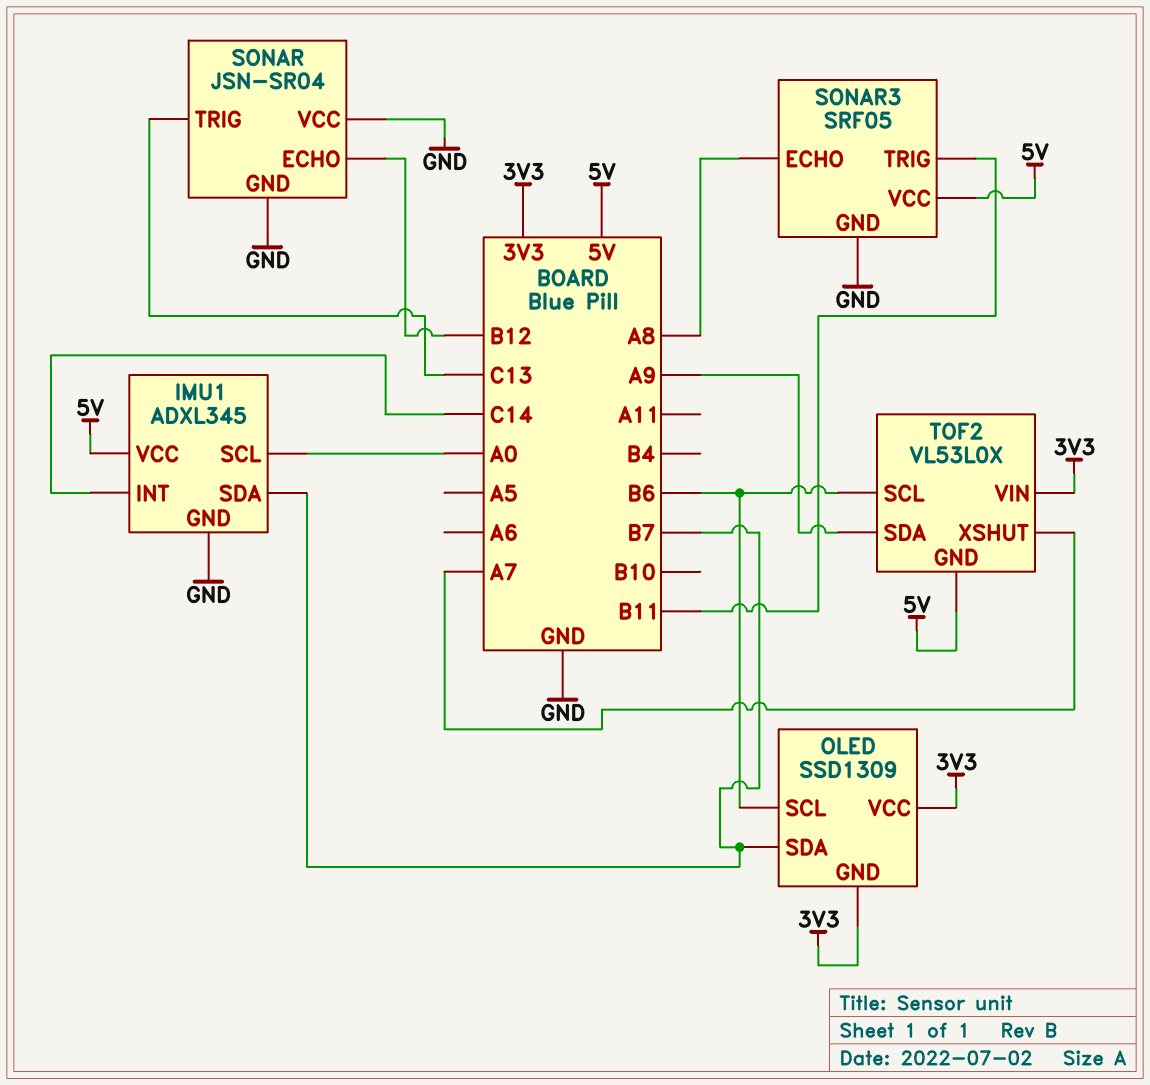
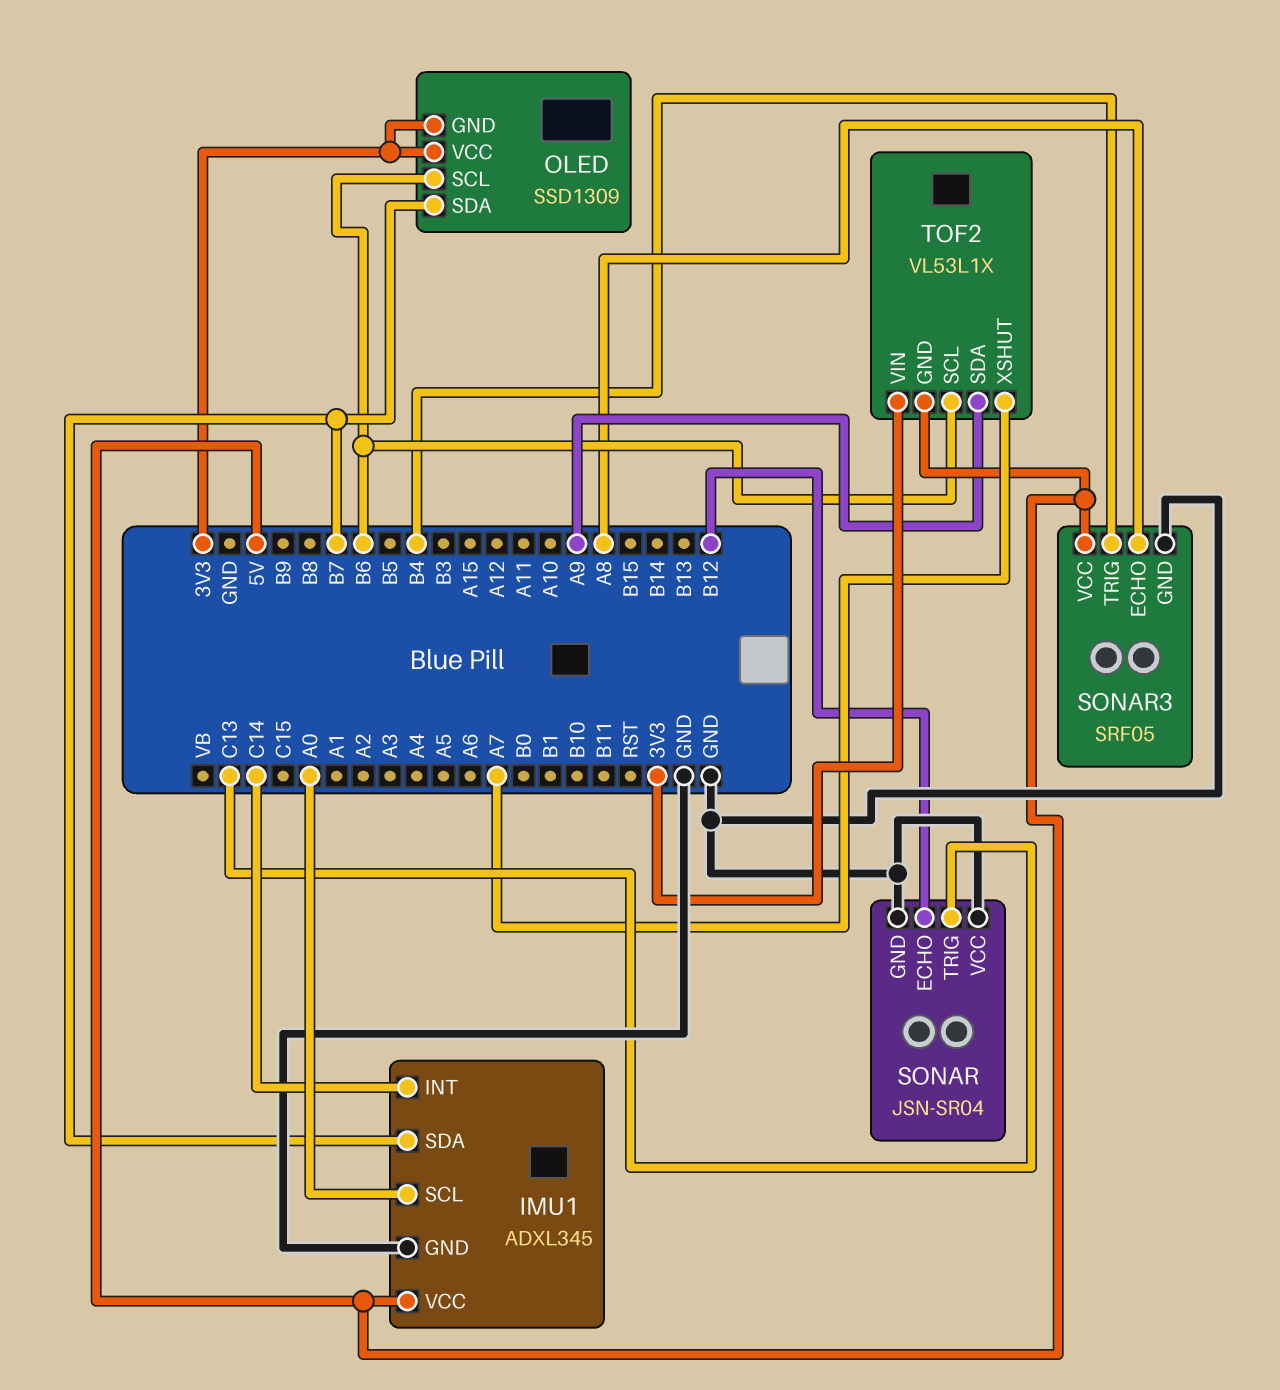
SONAR3 pin TRIG: B11 -> B4
TOF2: VL53L0X -> VL53L1X

